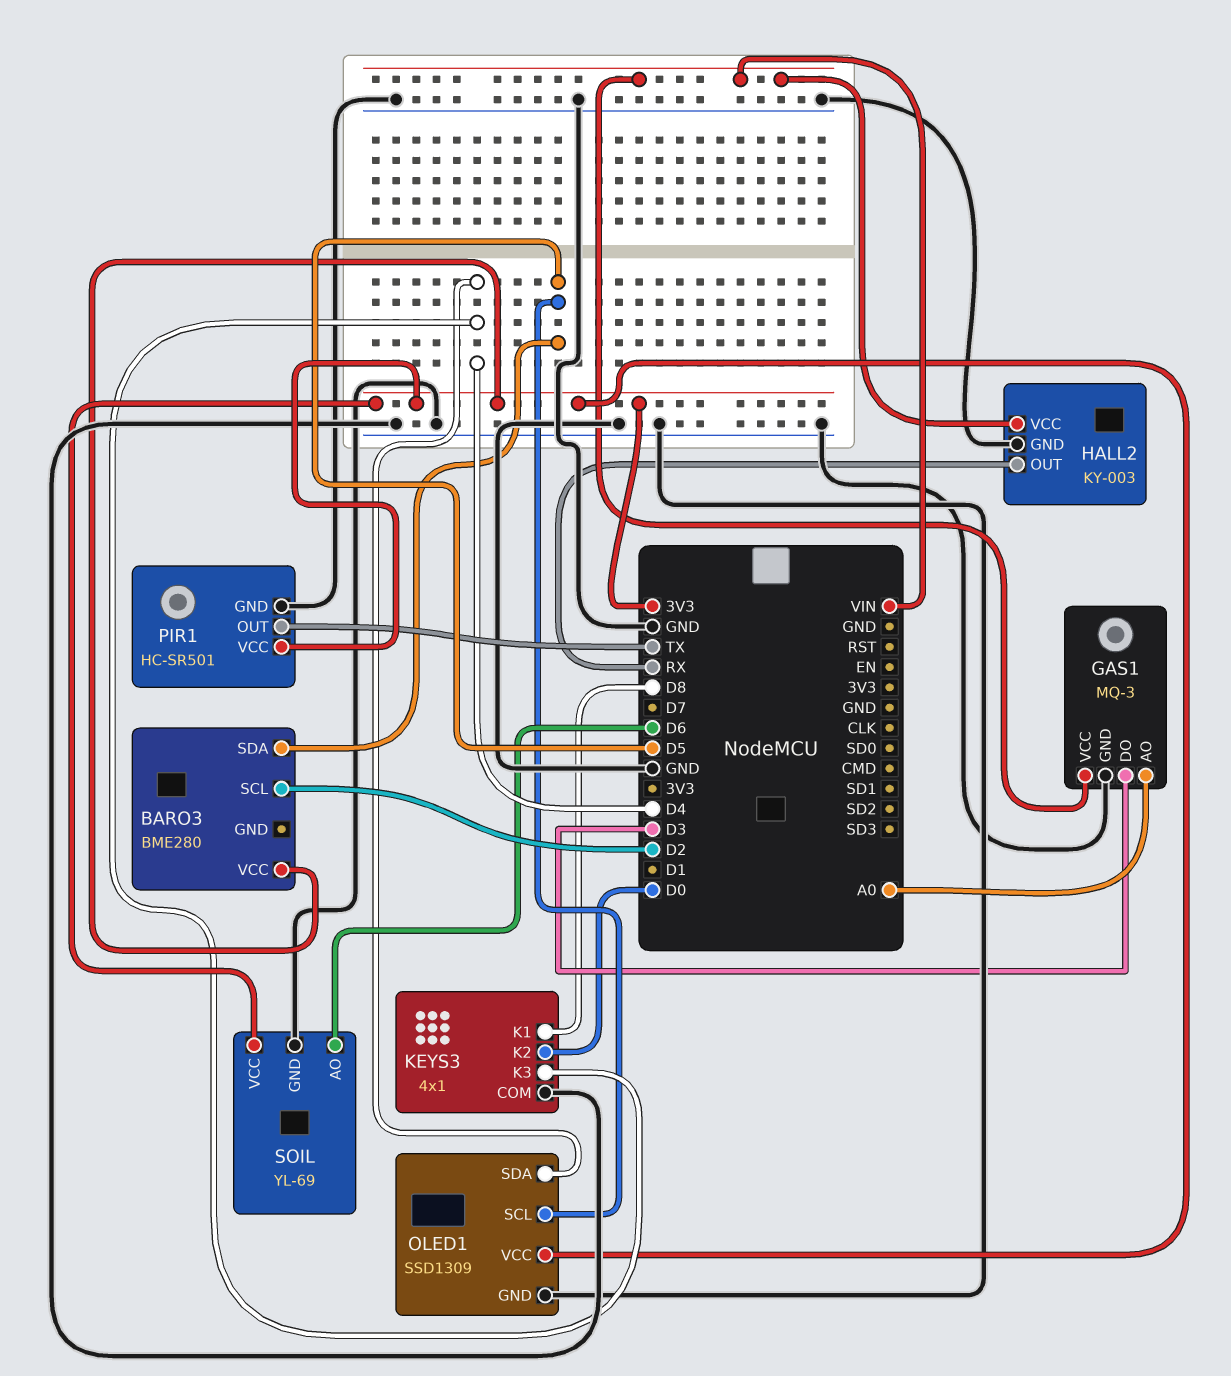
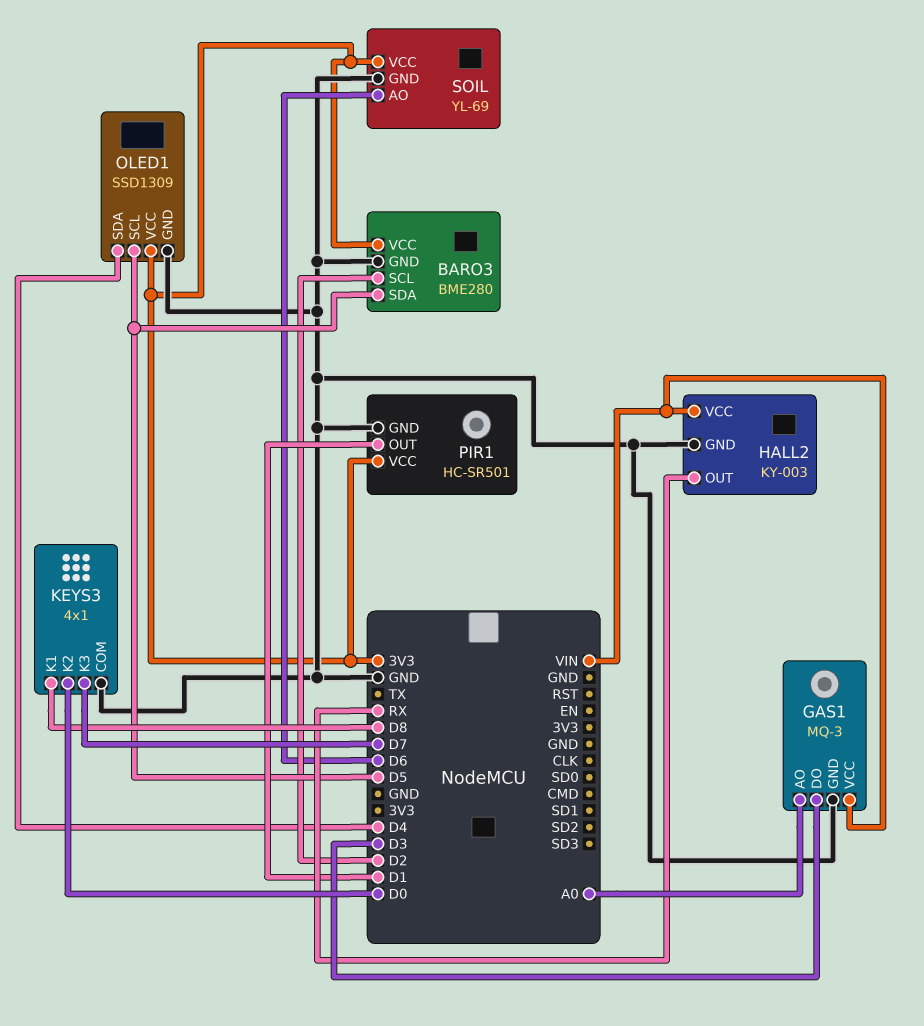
BARO3 pin GND: none -> GND
KEYS3 pin K3: D4 -> D7
PIR1 pin OUT: TX -> D1

